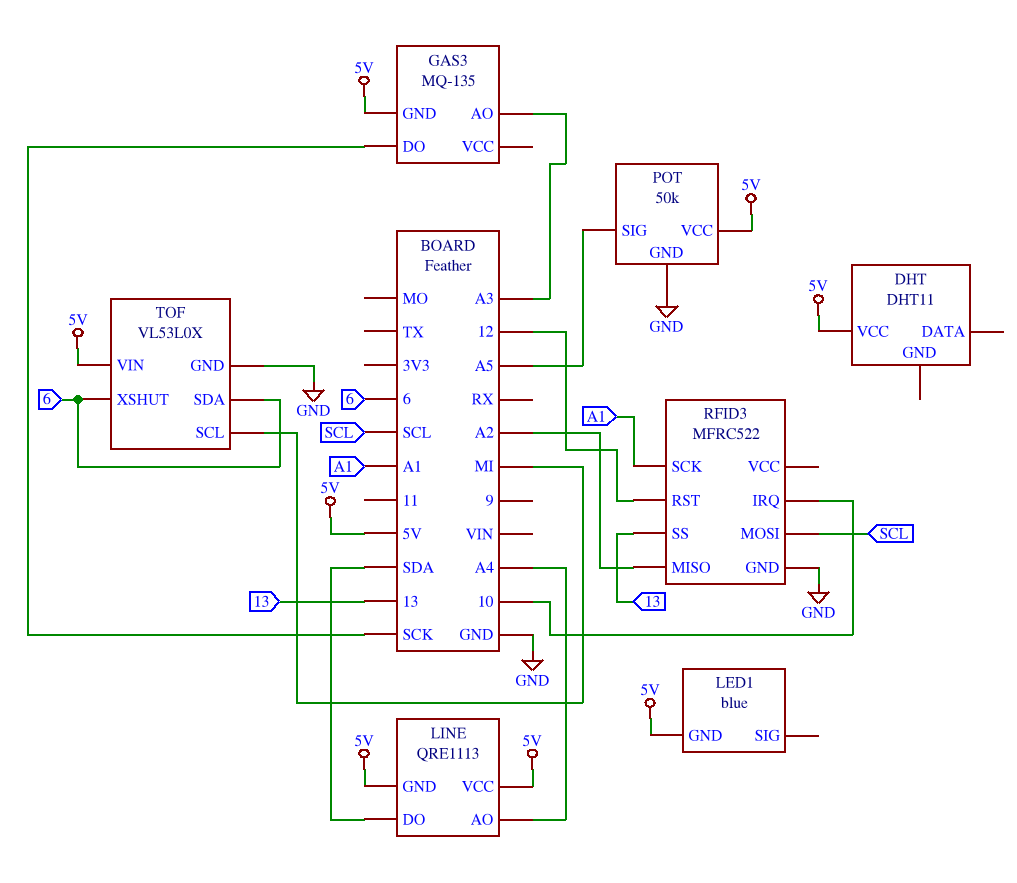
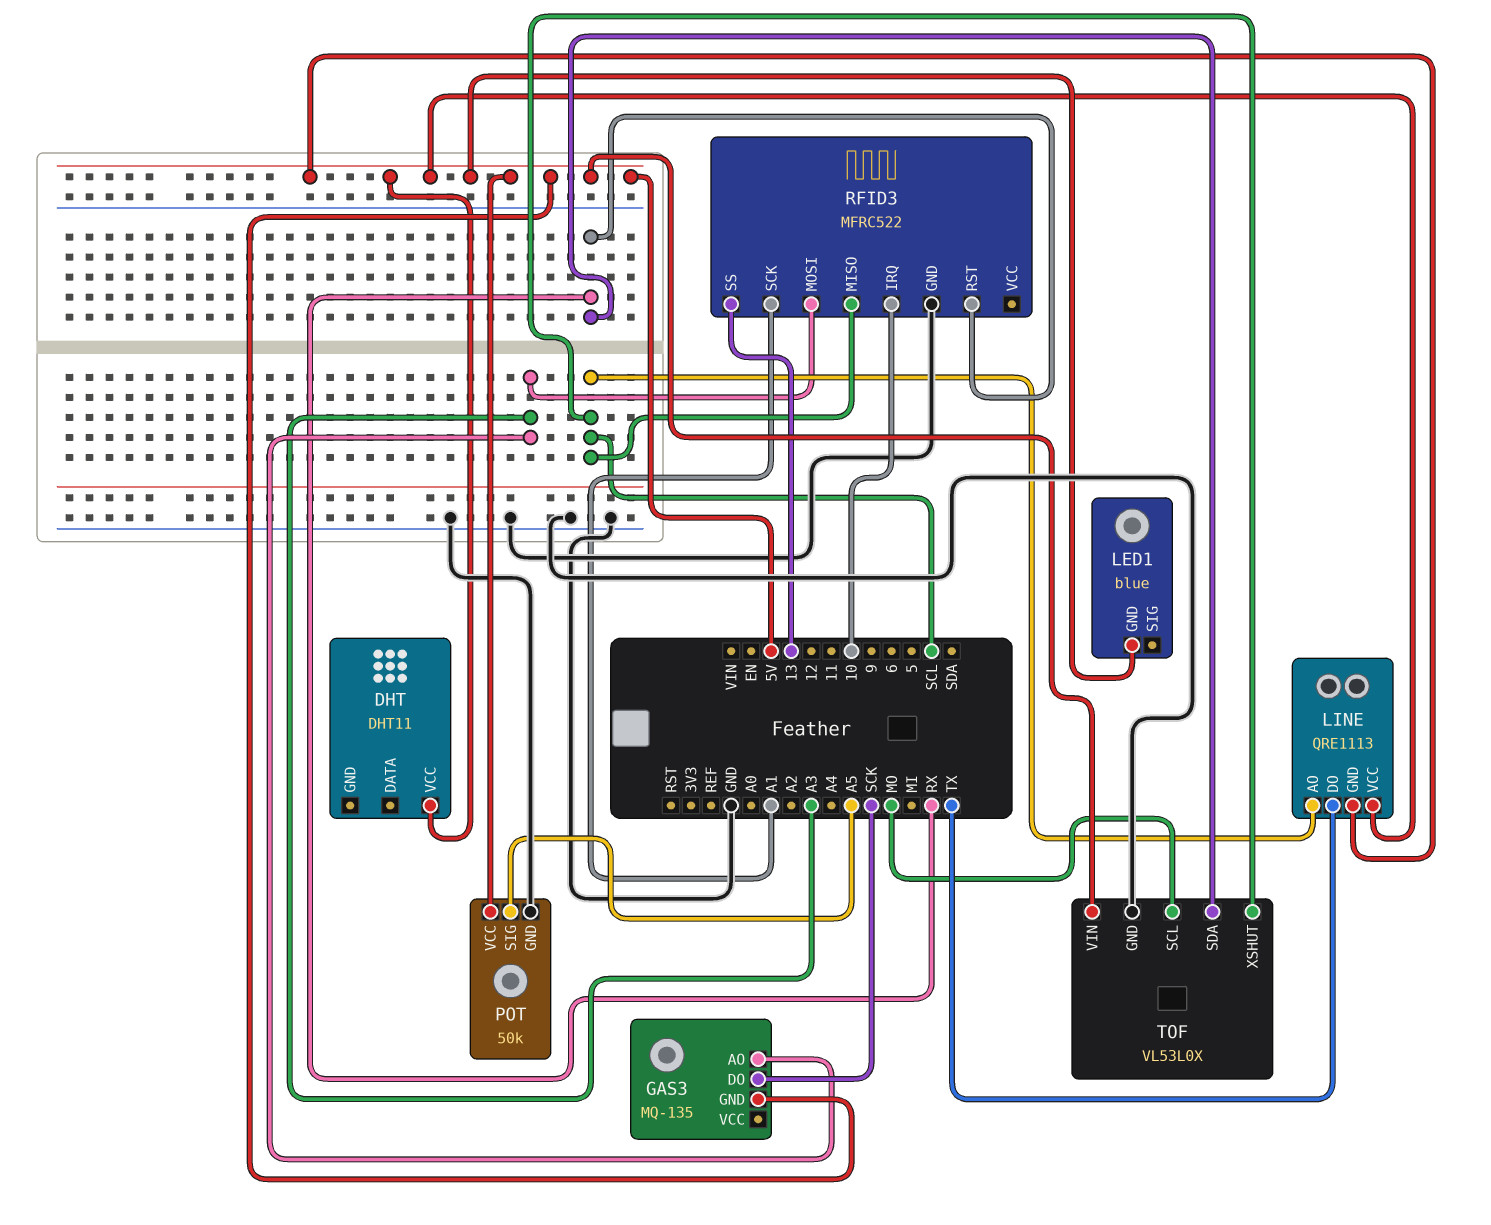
LINE pin AO: A4 -> SCL
LINE pin DO: SDA -> TX
RFID3 pin MISO: A2 -> SCL
RFID3 pin MOSI: SCL -> A3
RFID3 pin RST: 12 -> RX
TOF pin SCL: MI -> MO
TOF pin SDA: 6 -> RX
TOF pin XSHUT: 6 -> SCL

